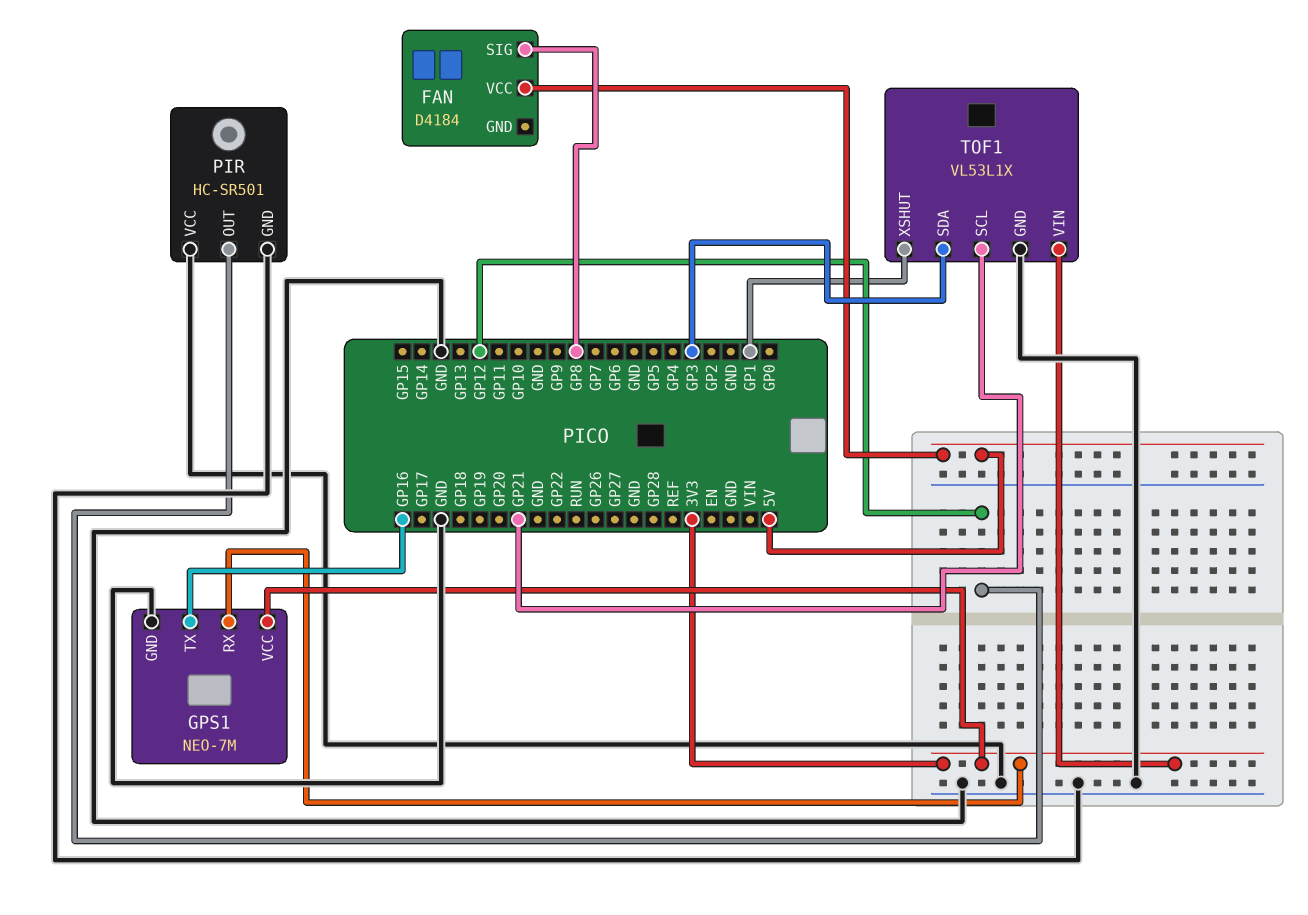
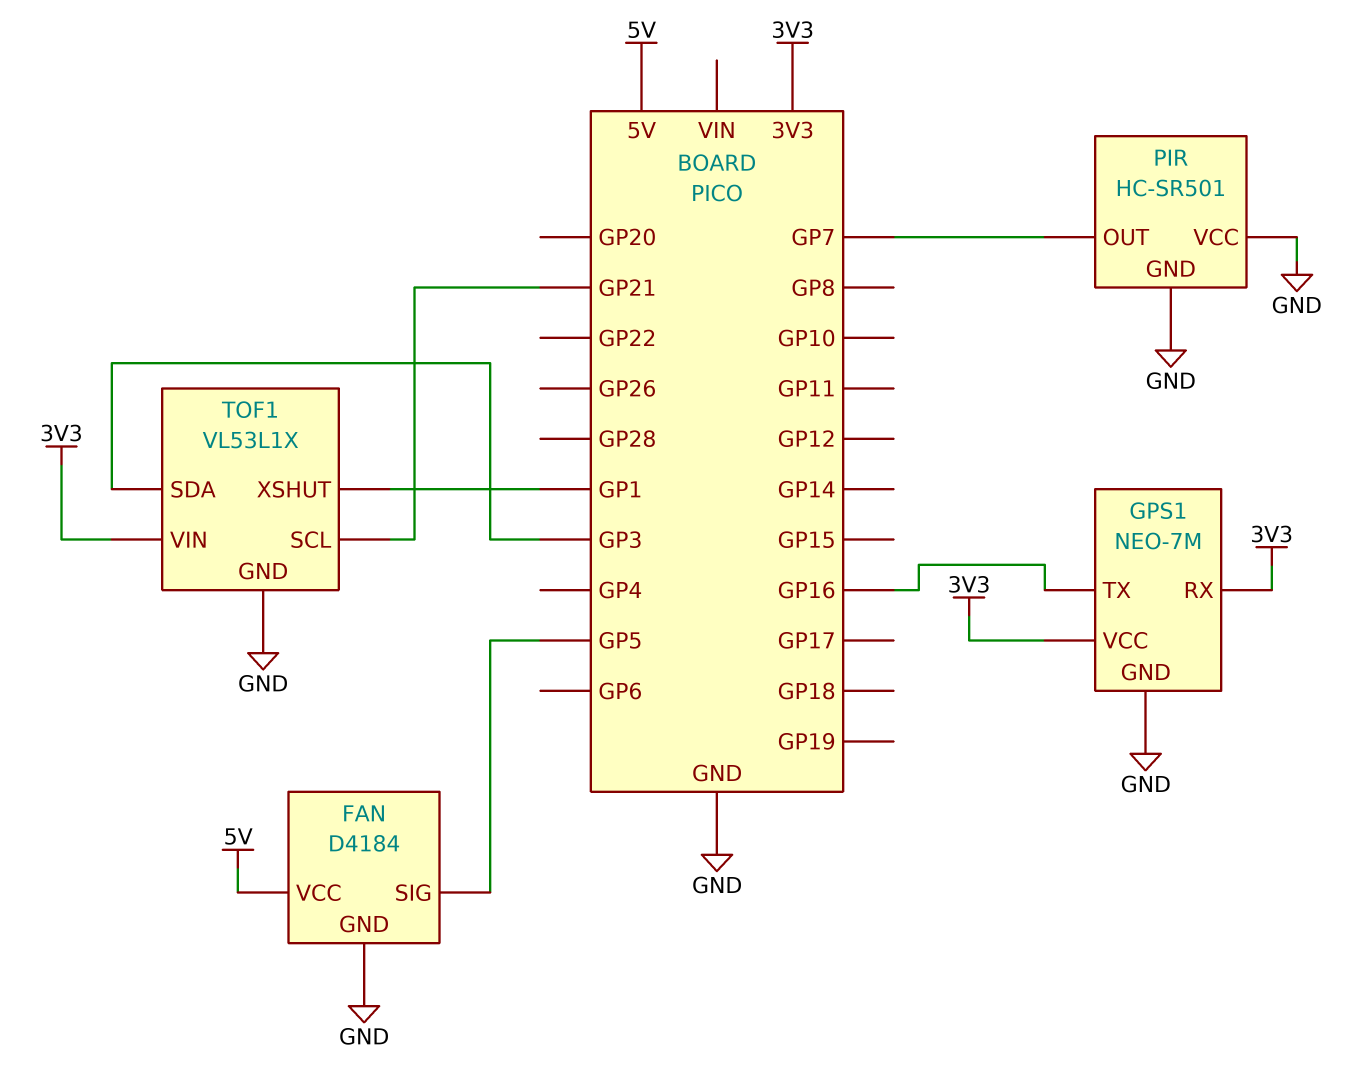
FAN pin GND: none -> GND
FAN pin SIG: GP8 -> GP5
PIR pin OUT: GP12 -> GP7

